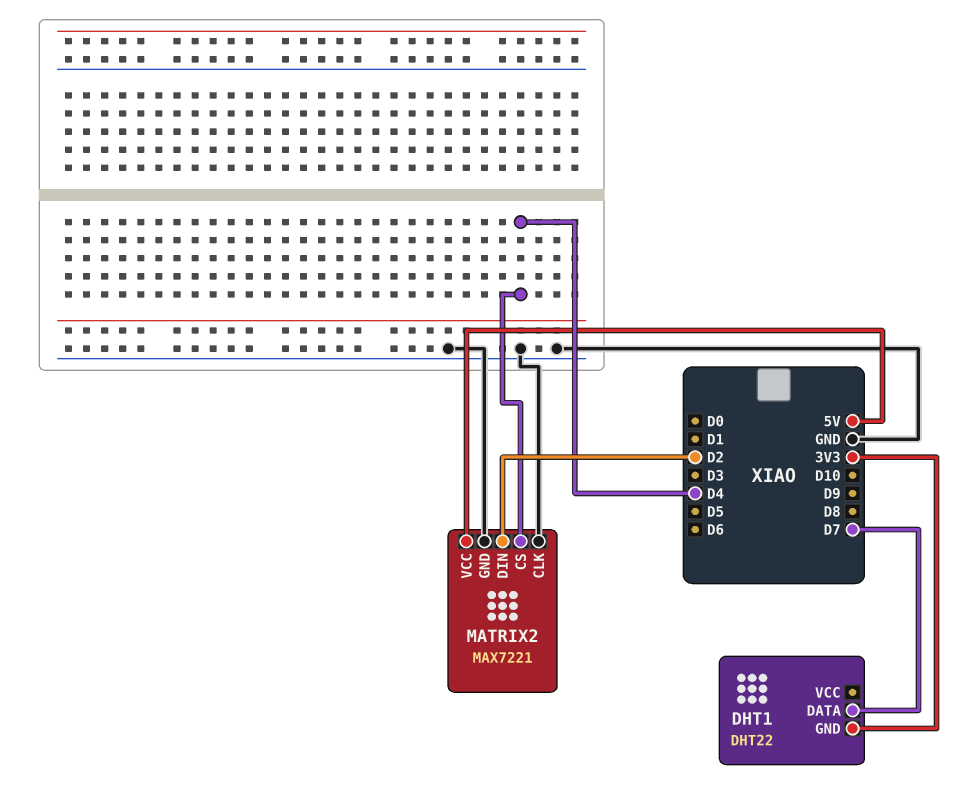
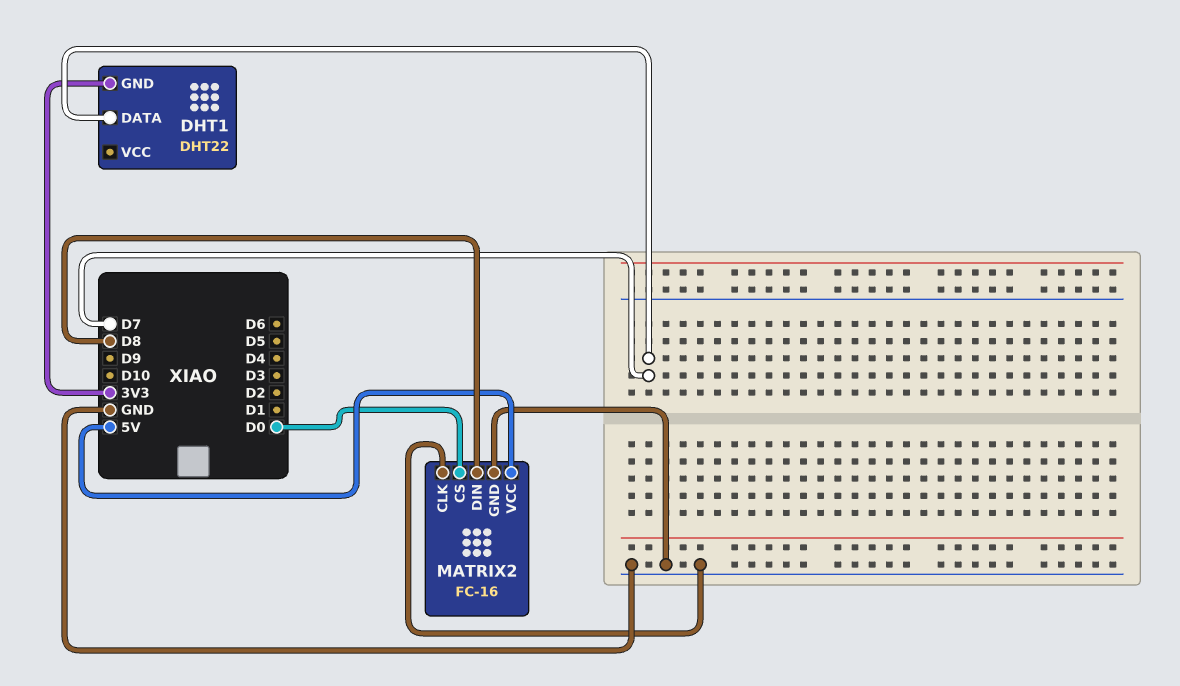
MATRIX2: MAX7221 -> FC-16
MATRIX2 pin CS: D4 -> D0
MATRIX2 pin DIN: D2 -> D8

